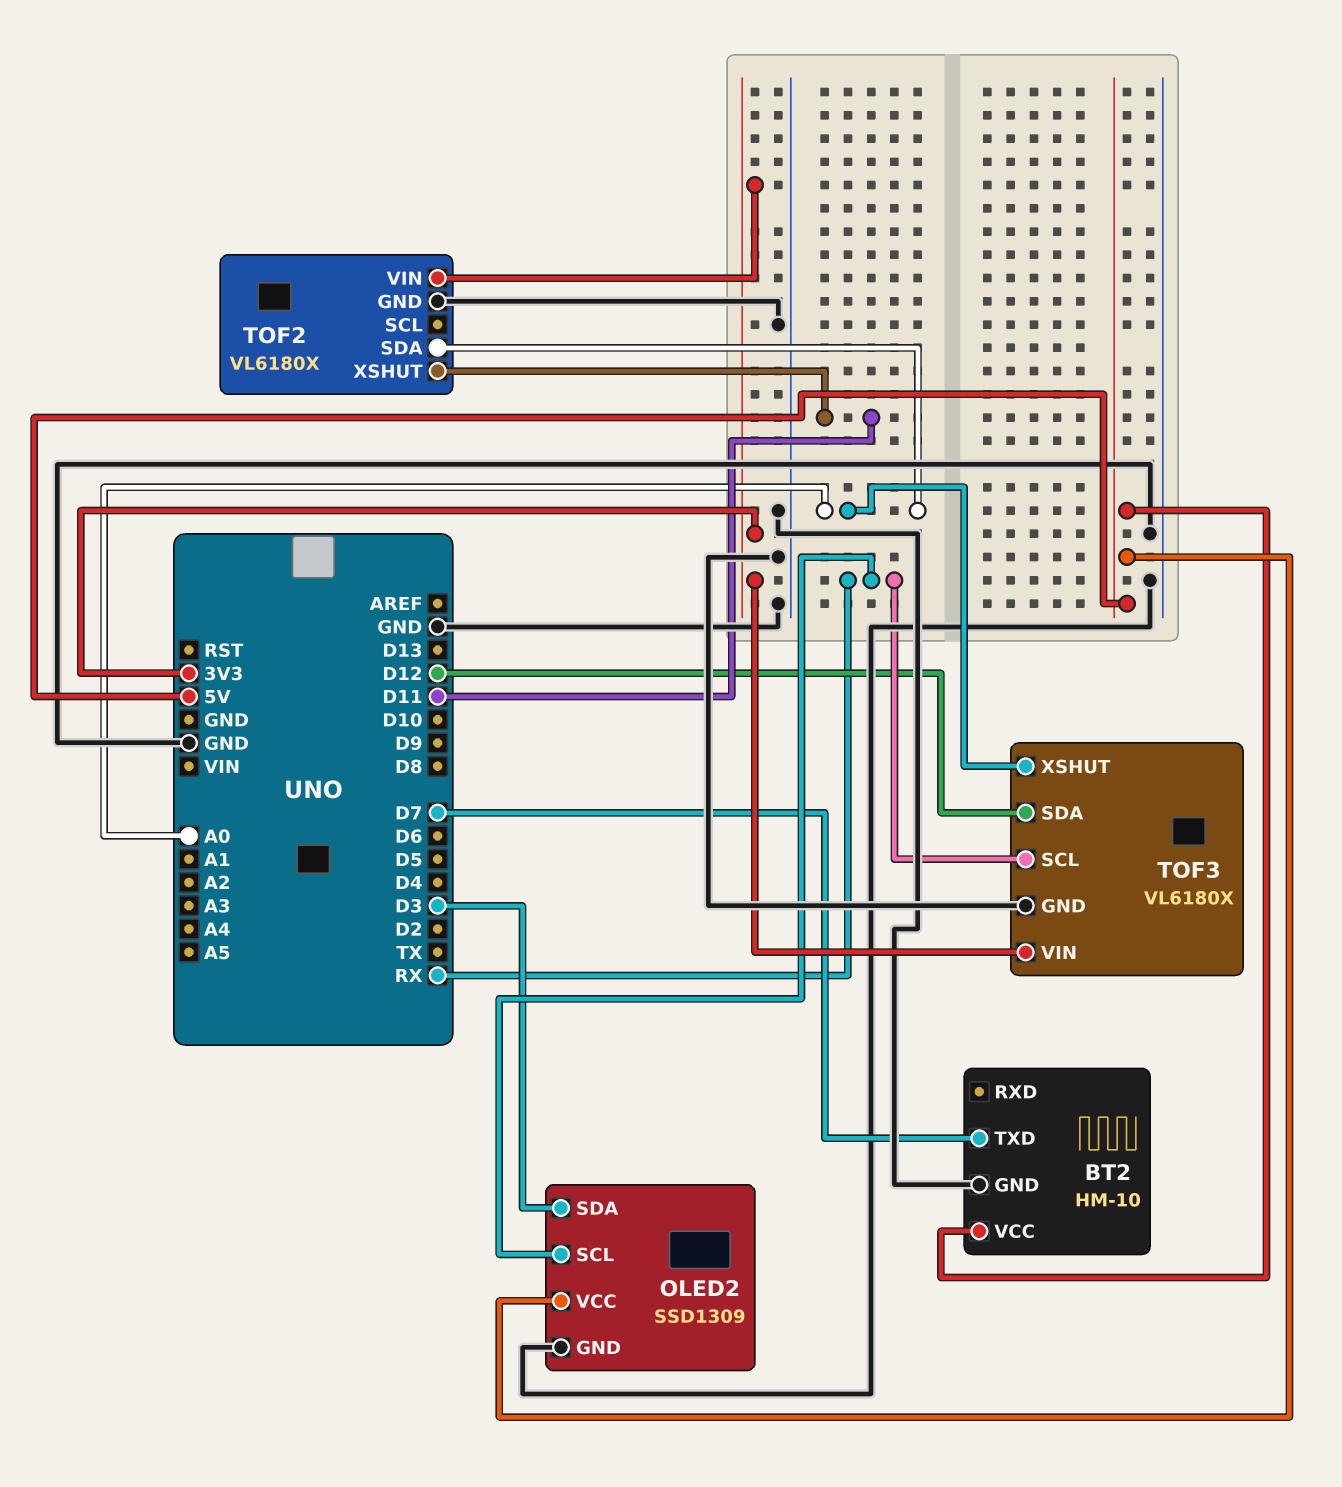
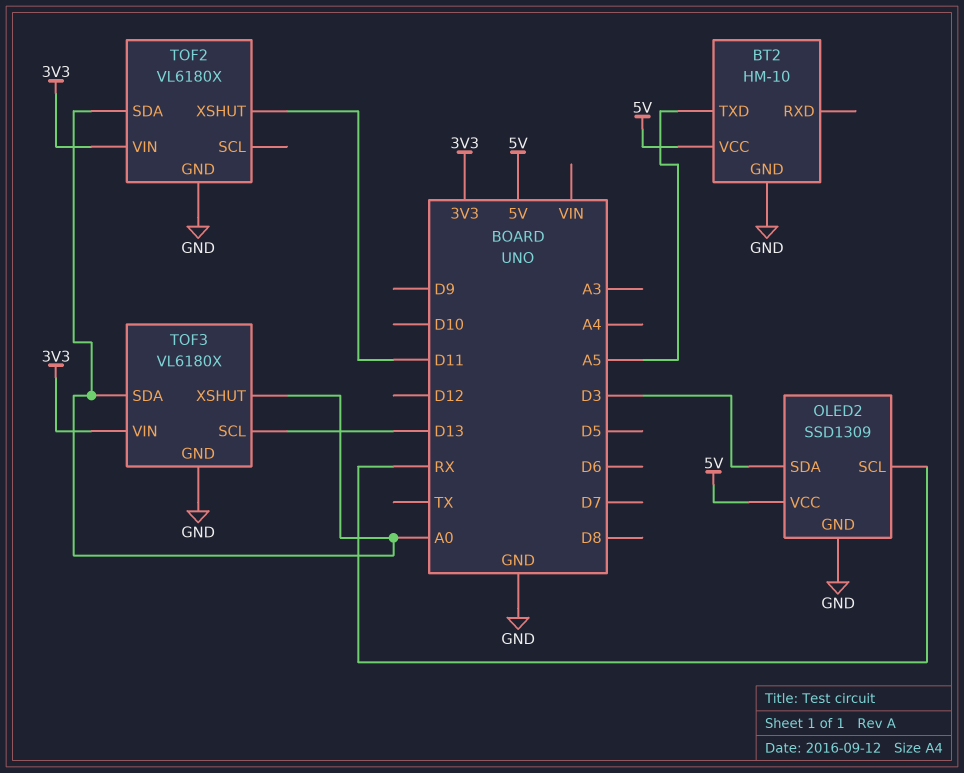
BT2 pin TXD: D7 -> A5
TOF3 pin SCL: RX -> D13
TOF3 pin SDA: D12 -> A0

